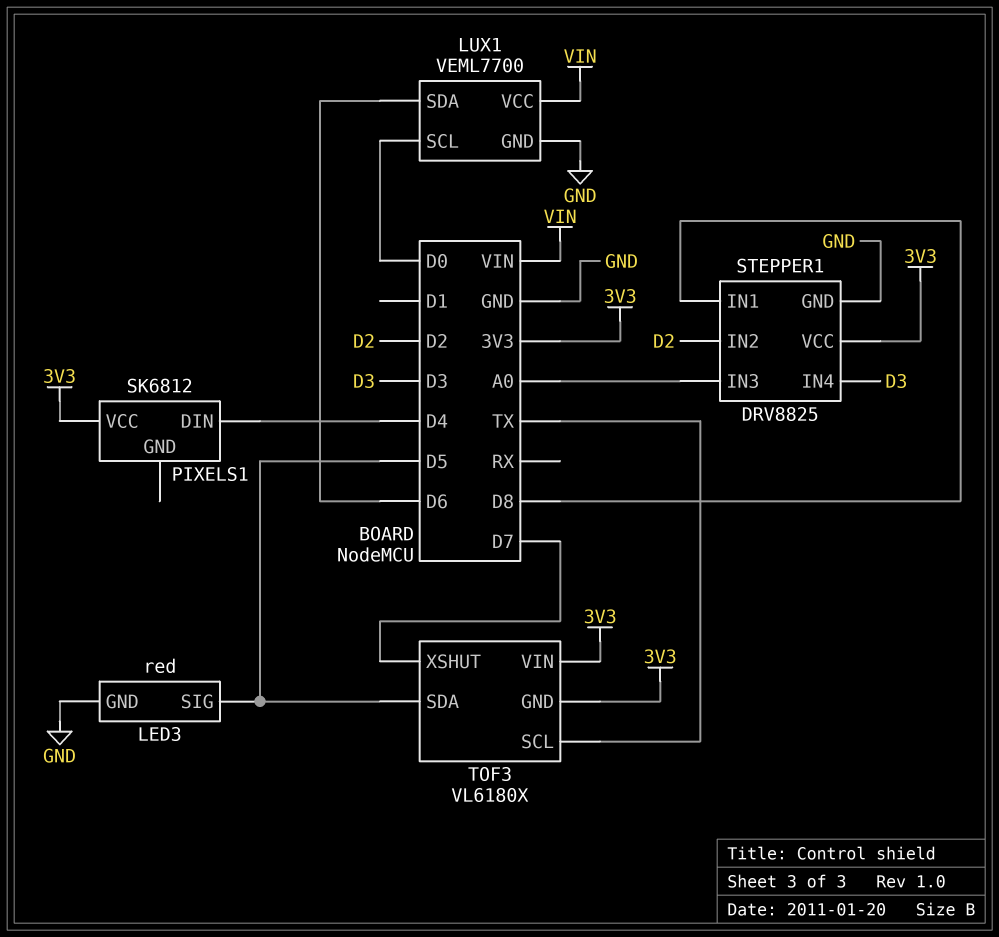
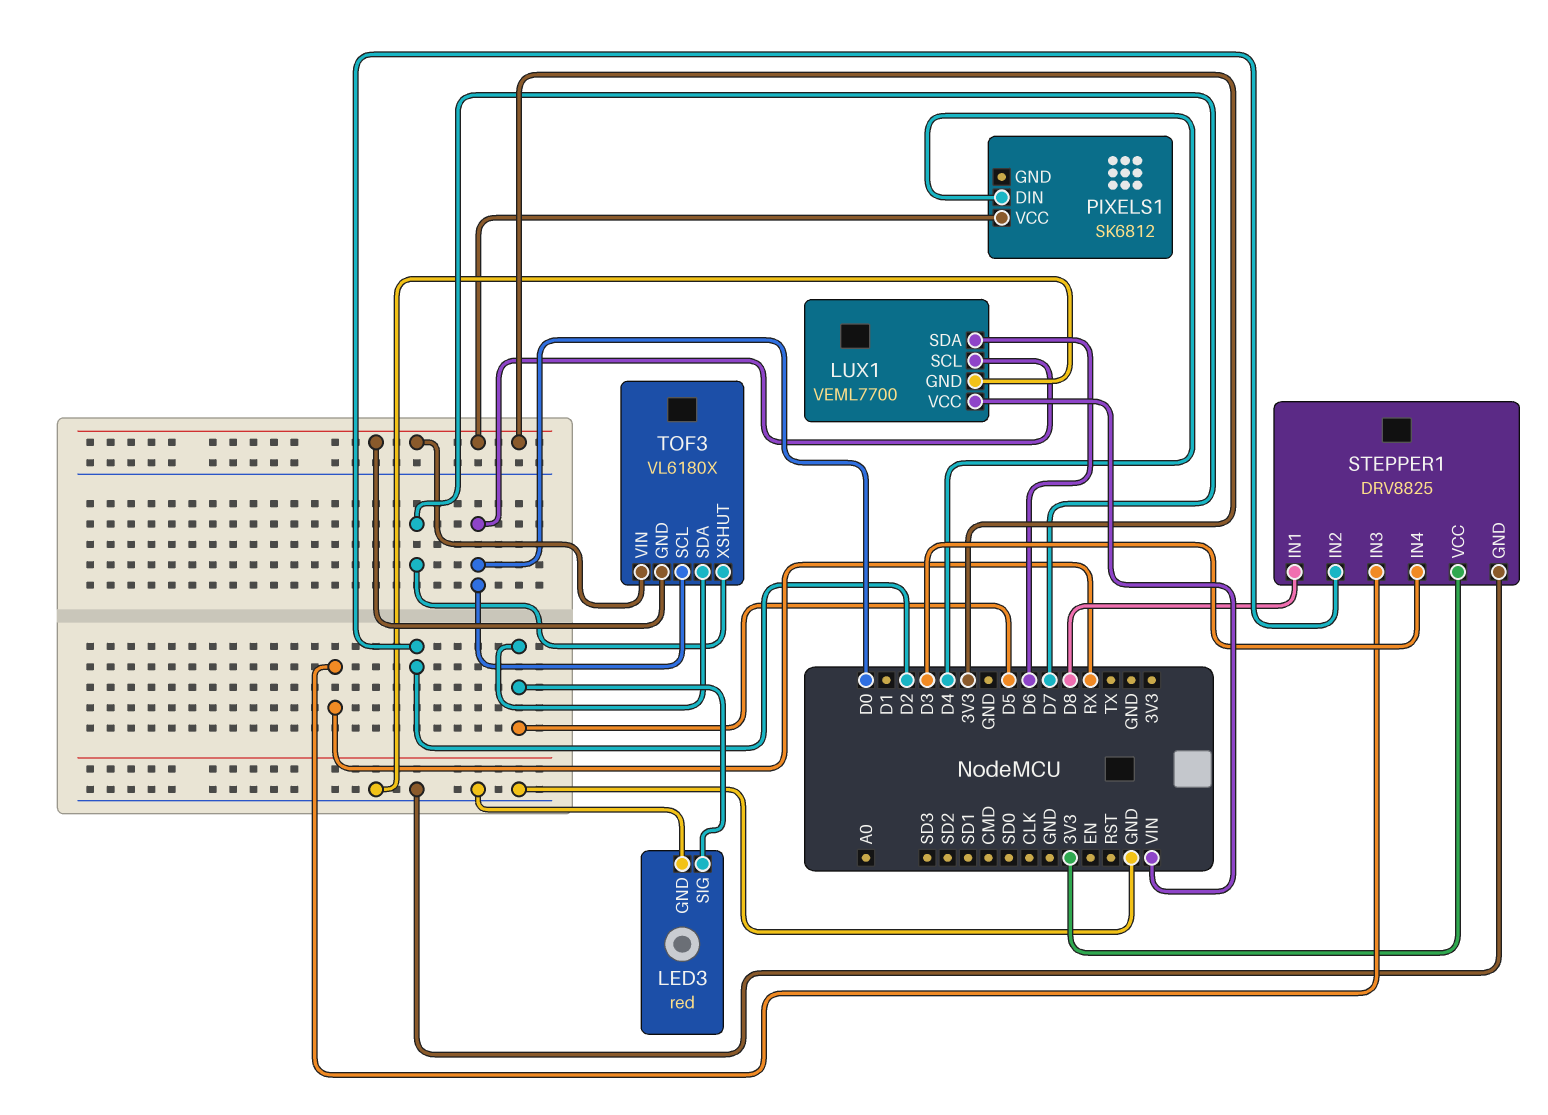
STEPPER1 pin IN3: A0 -> RX
TOF3 pin SCL: TX -> D0

